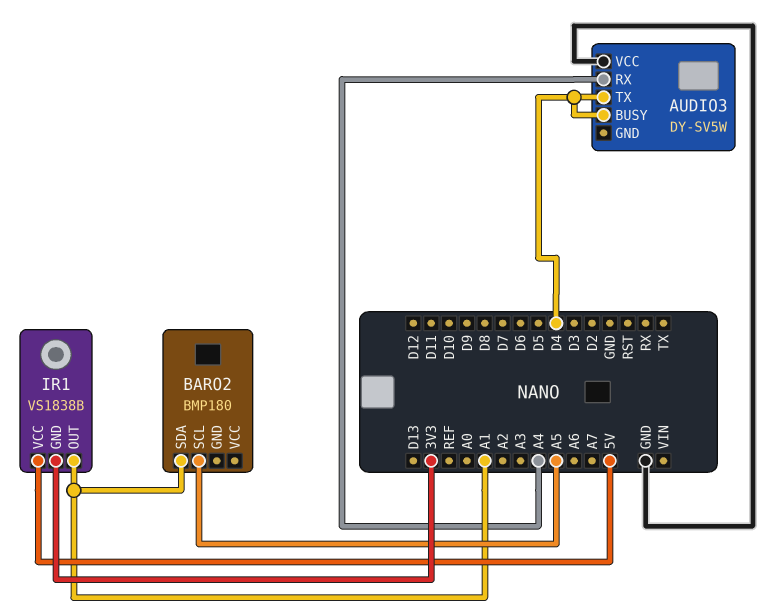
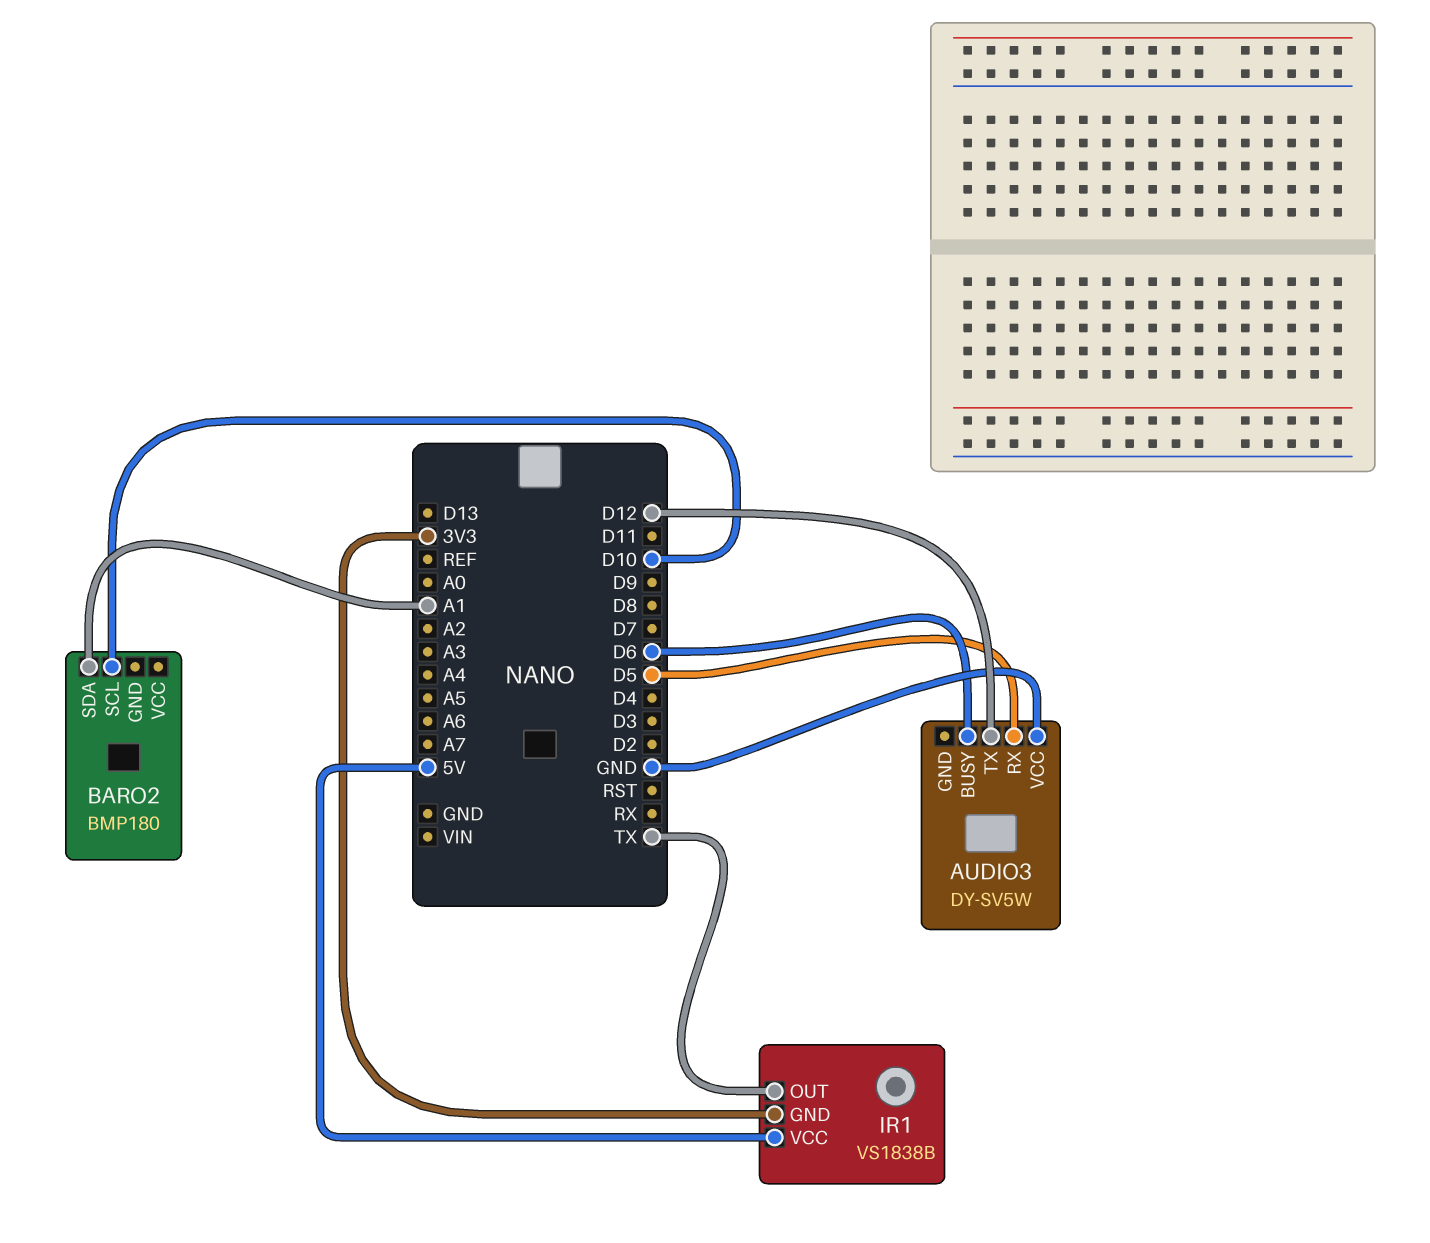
AUDIO3 pin BUSY: D4 -> D6
AUDIO3 pin RX: A4 -> D5
AUDIO3 pin TX: D4 -> D12
BARO2 pin SCL: A5 -> D10
IR1 pin OUT: A1 -> TX

